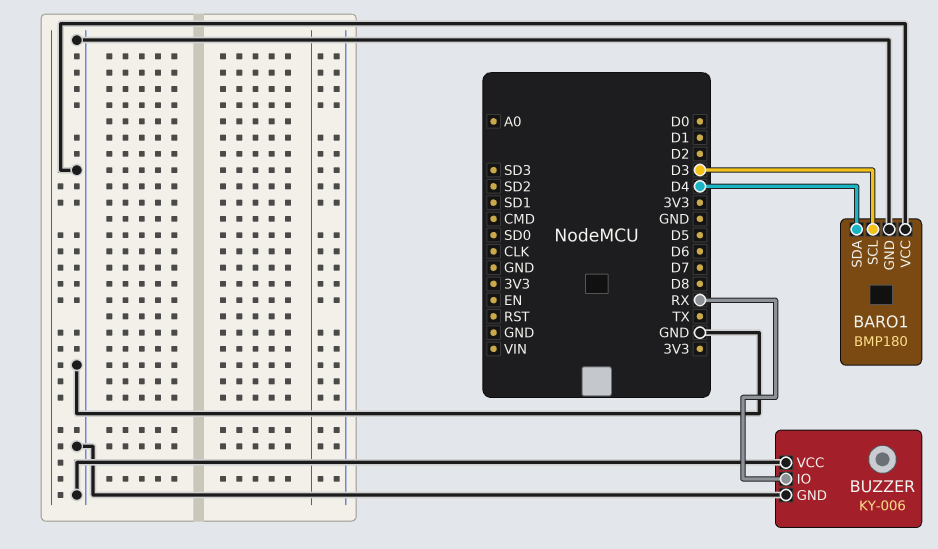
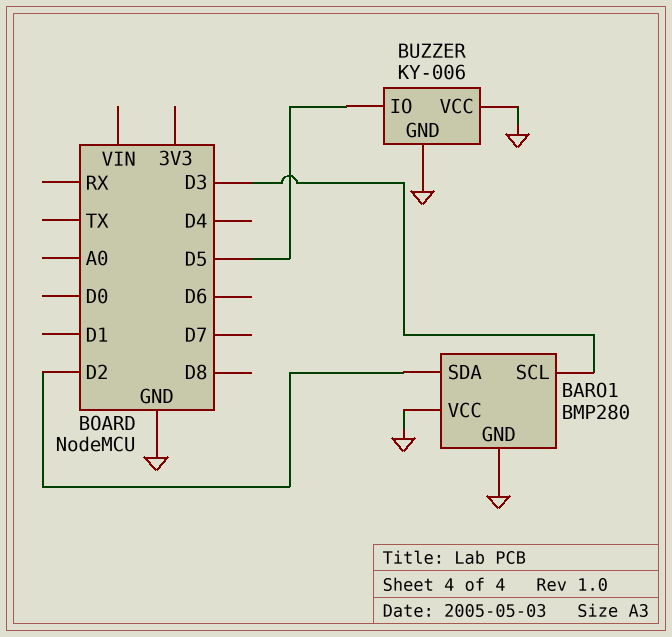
BARO1: BMP180 -> BMP280
BARO1 pin SDA: D4 -> D2
BUZZER pin IO: RX -> D5

